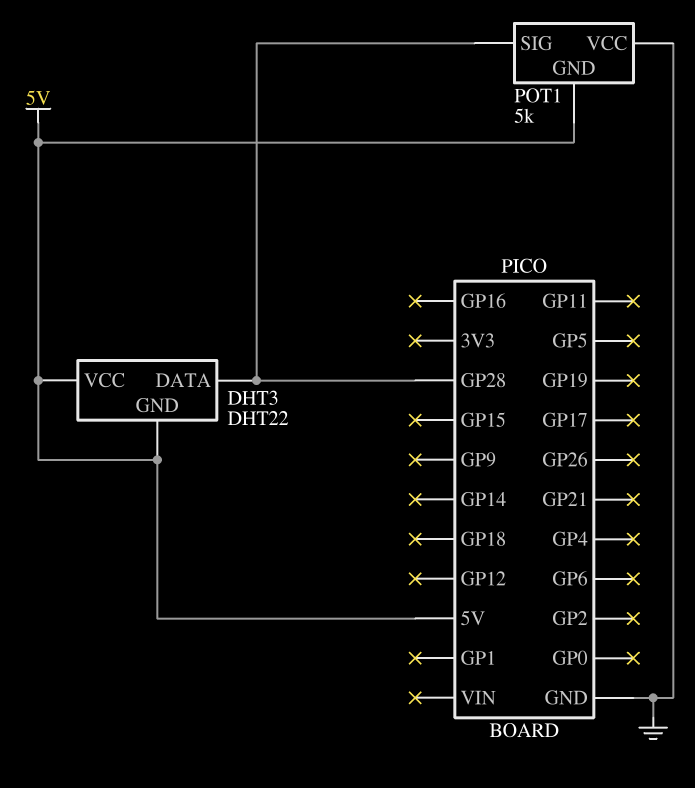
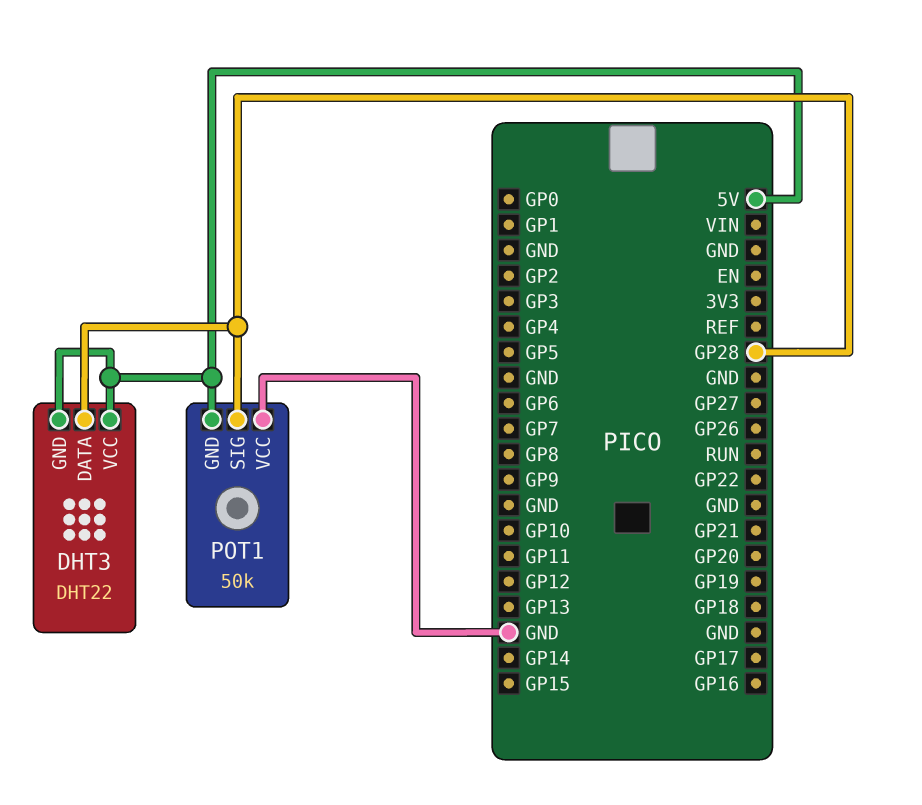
POT1: 5k -> 50k

